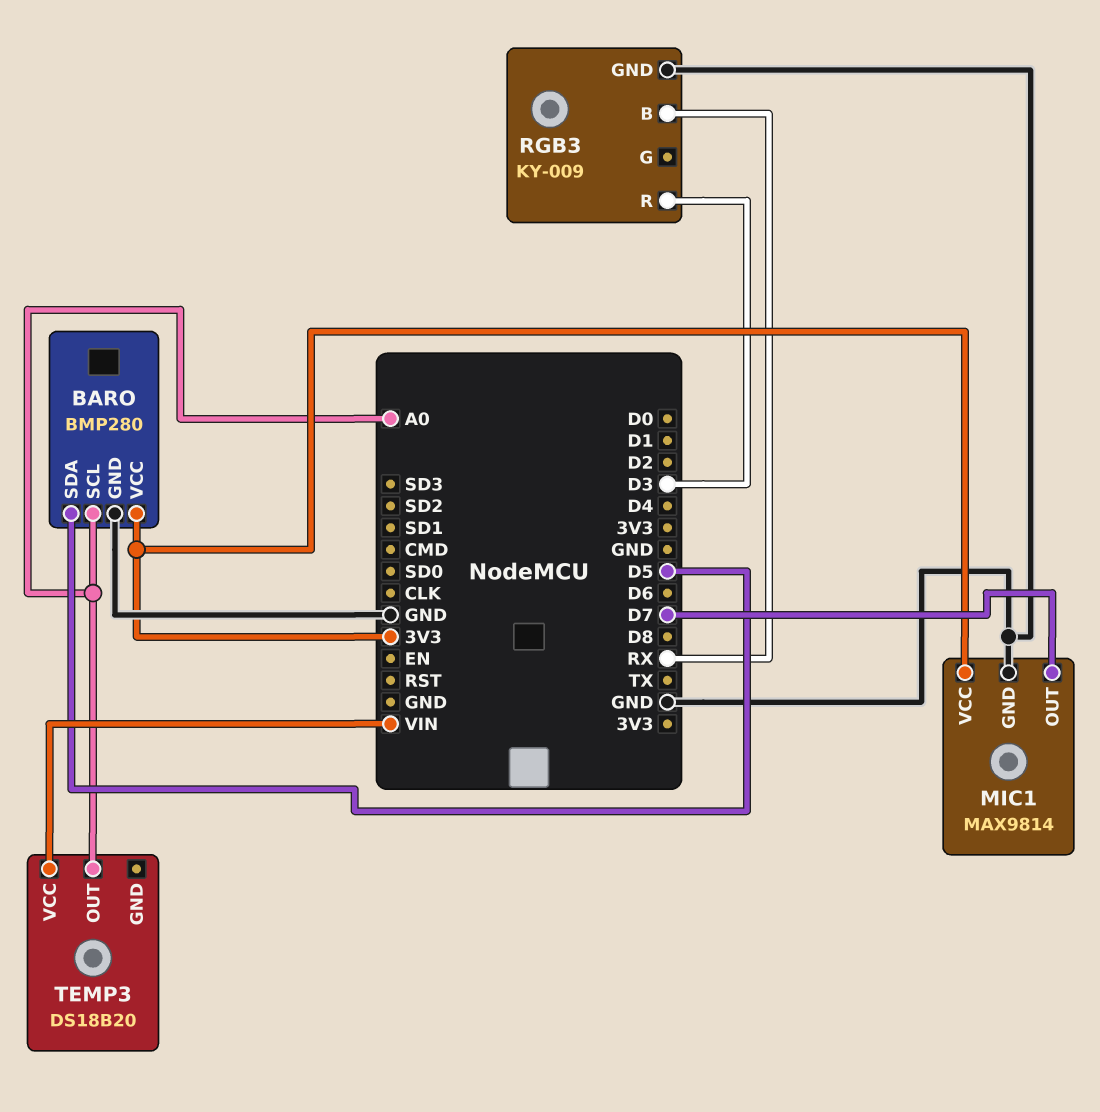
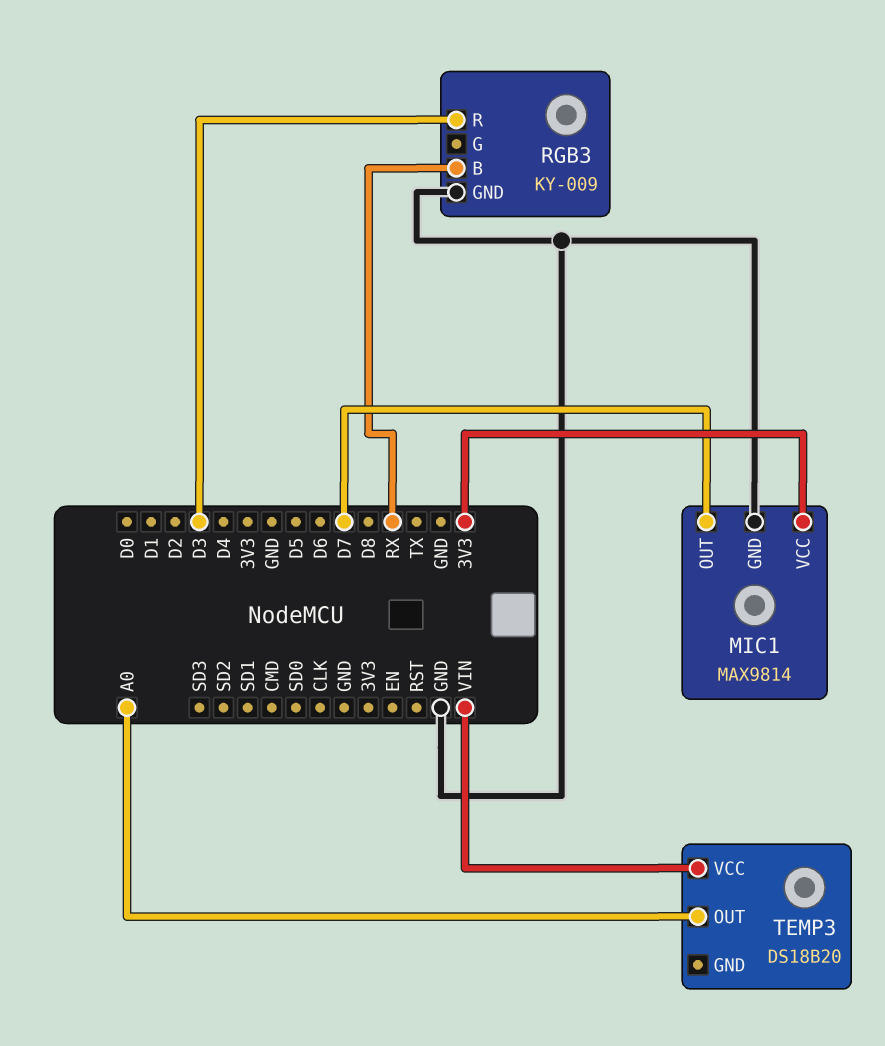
BARO: BMP280 -> none
BARO pin GND: GND -> none
BARO pin SCL: A0 -> none
BARO pin SDA: D5 -> none
BARO pin VCC: 3V3 -> none

